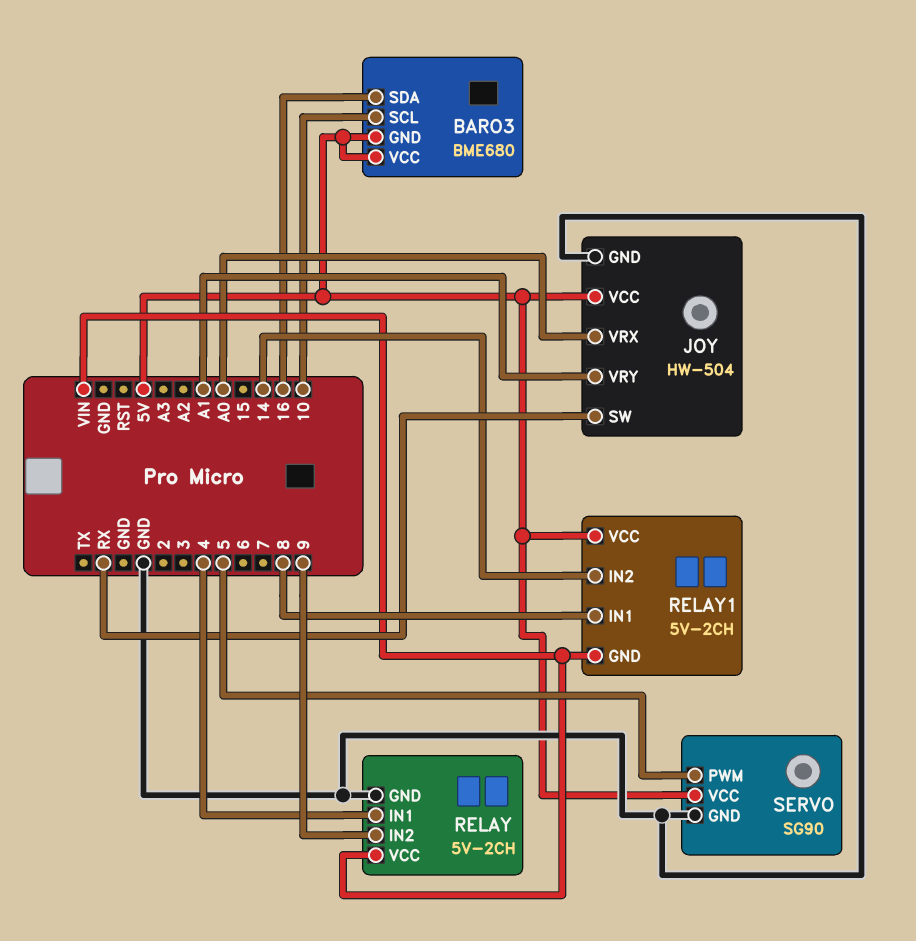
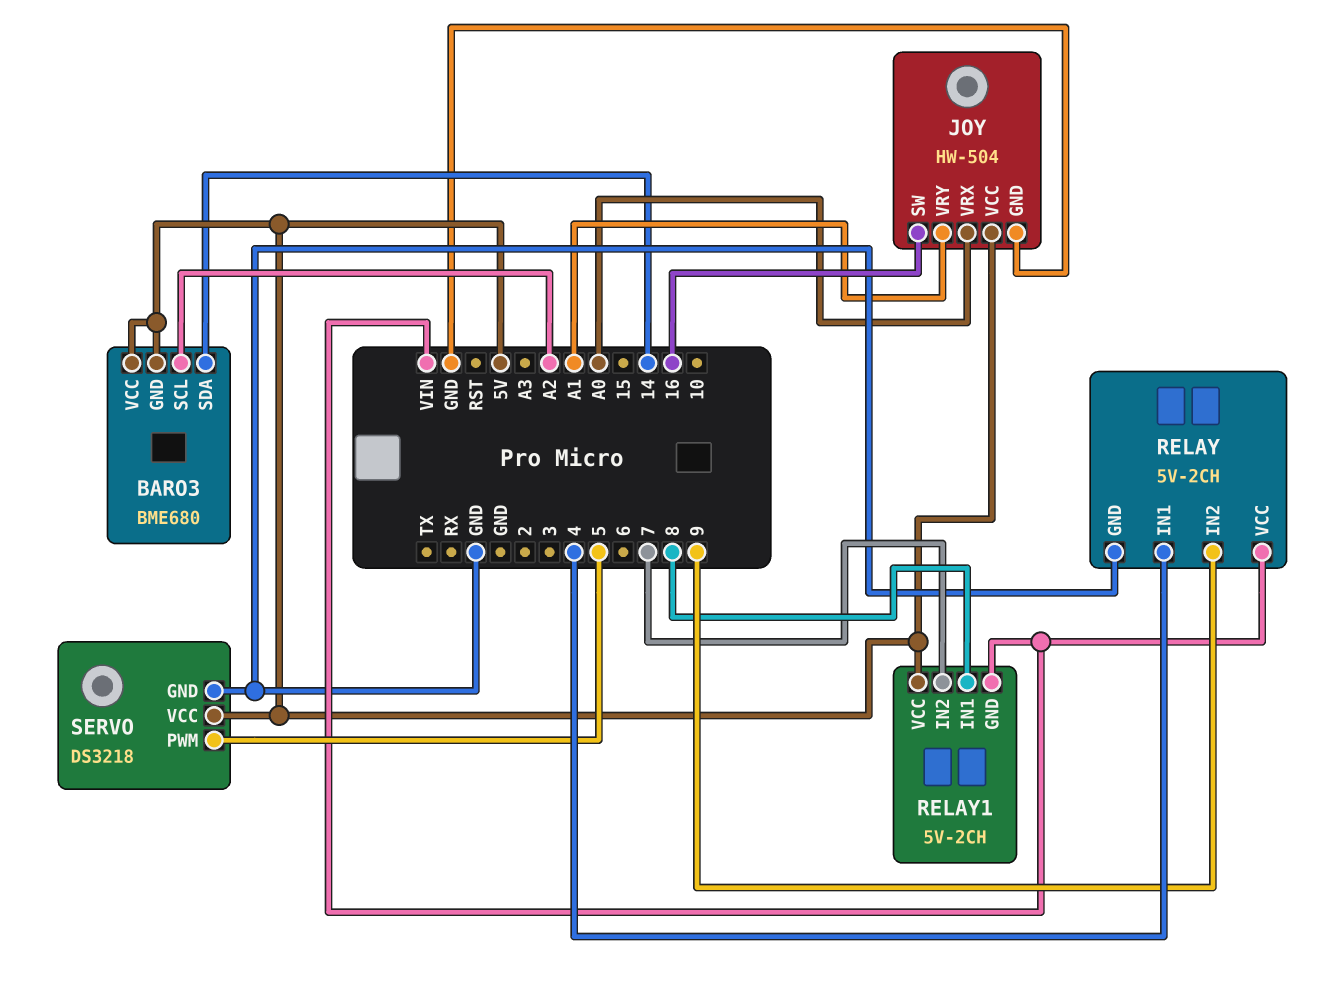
BARO3 pin SCL: 10 -> A2
BARO3 pin SDA: 16 -> 14
JOY pin SW: RX -> 16
RELAY1 pin IN2: 14 -> 7
SERVO: SG90 -> DS3218

